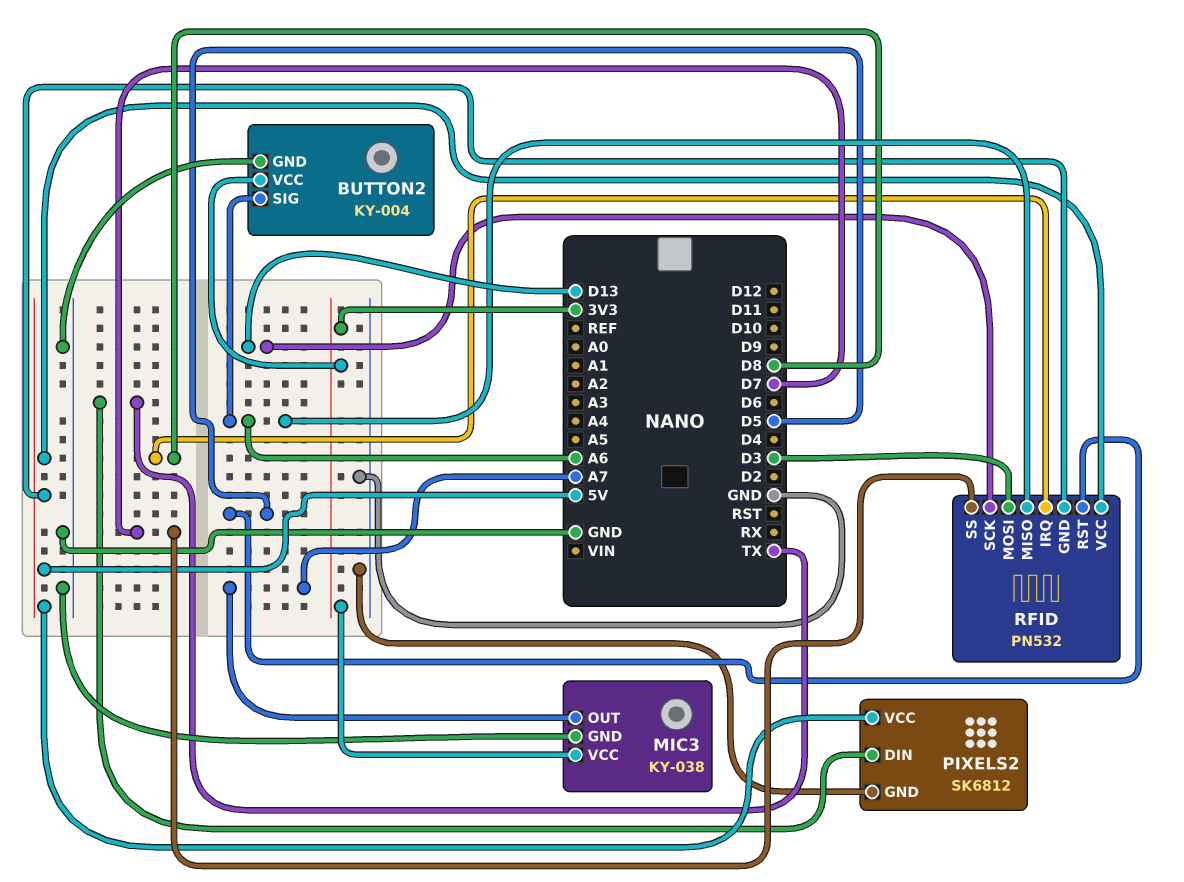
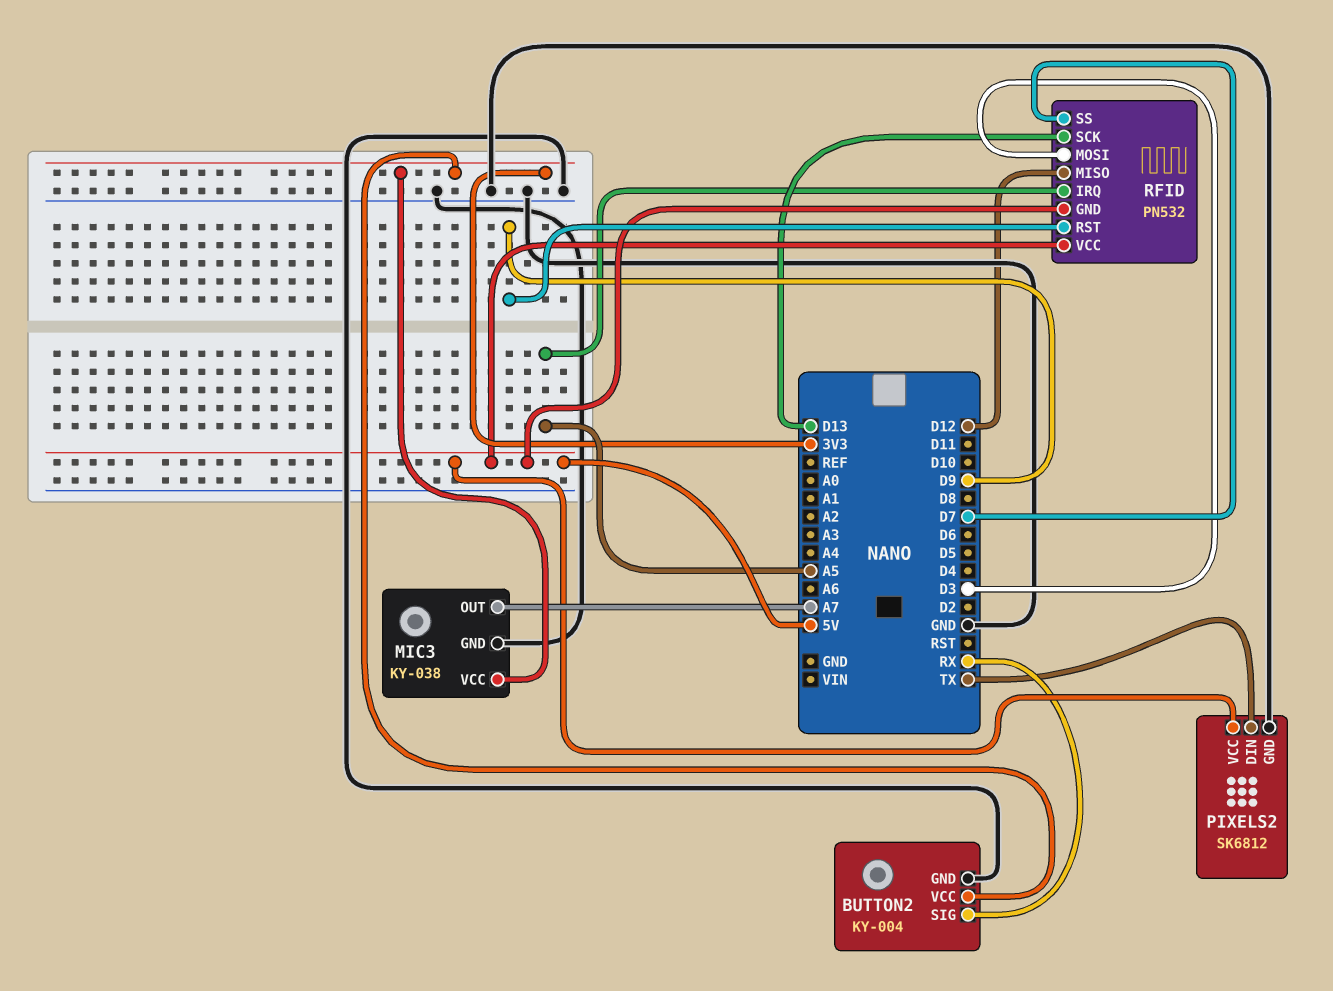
BUTTON2 pin SIG: A6 -> RX
RFID pin IRQ: D8 -> A5
RFID pin MISO: A6 -> D12
RFID pin RST: D5 -> D9

